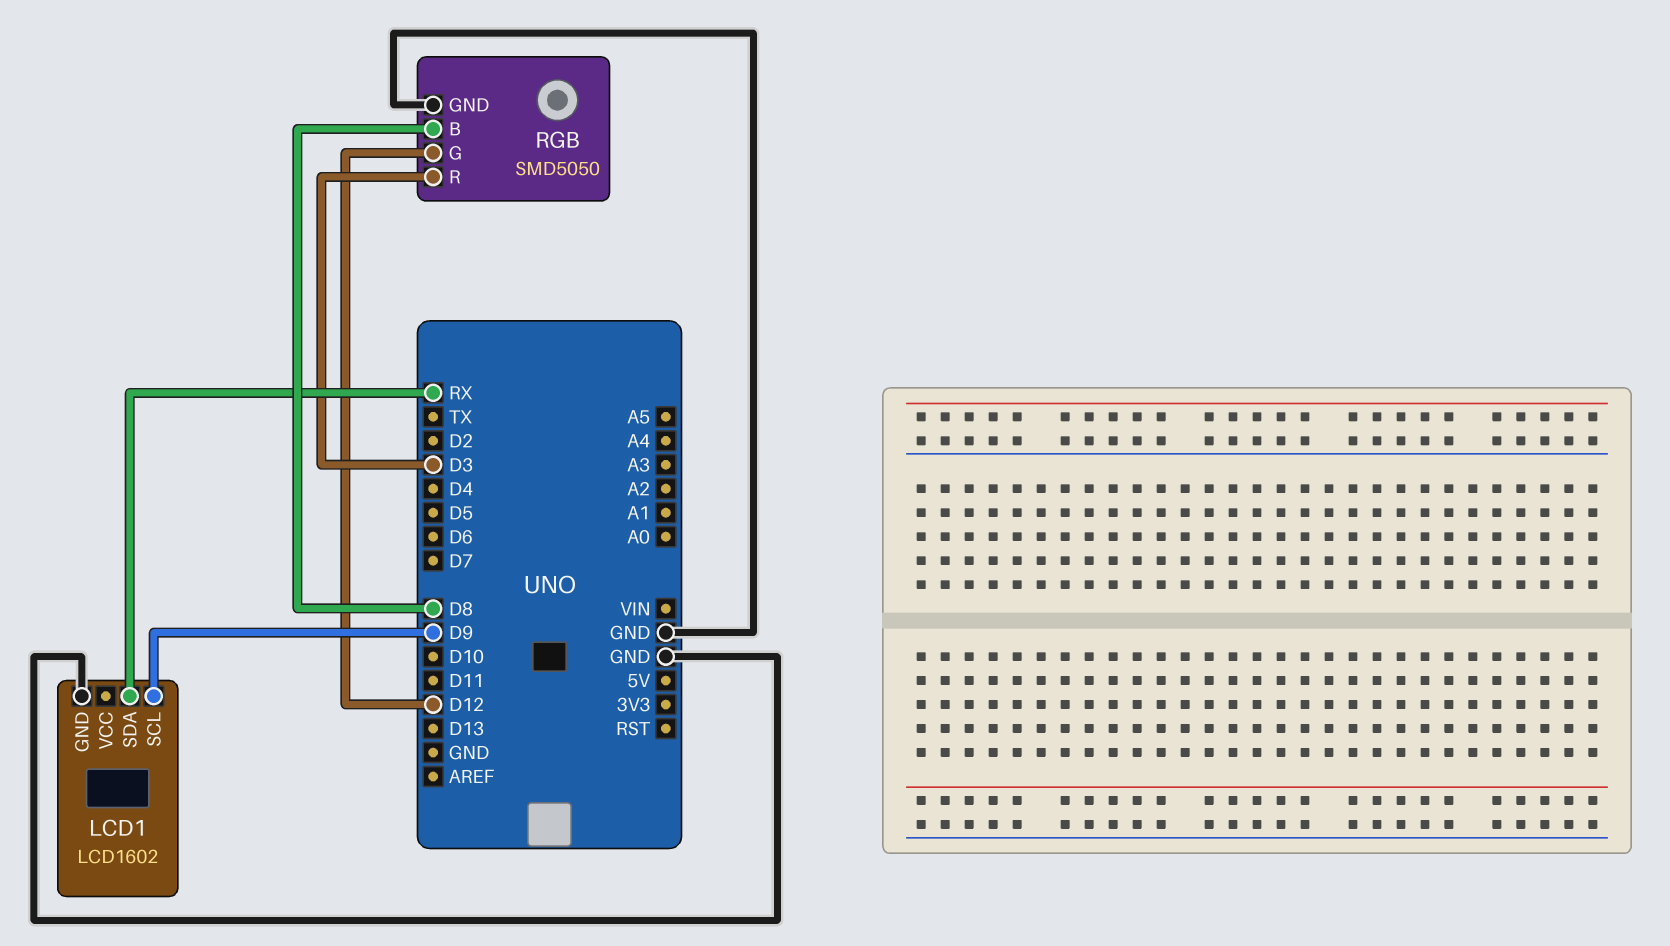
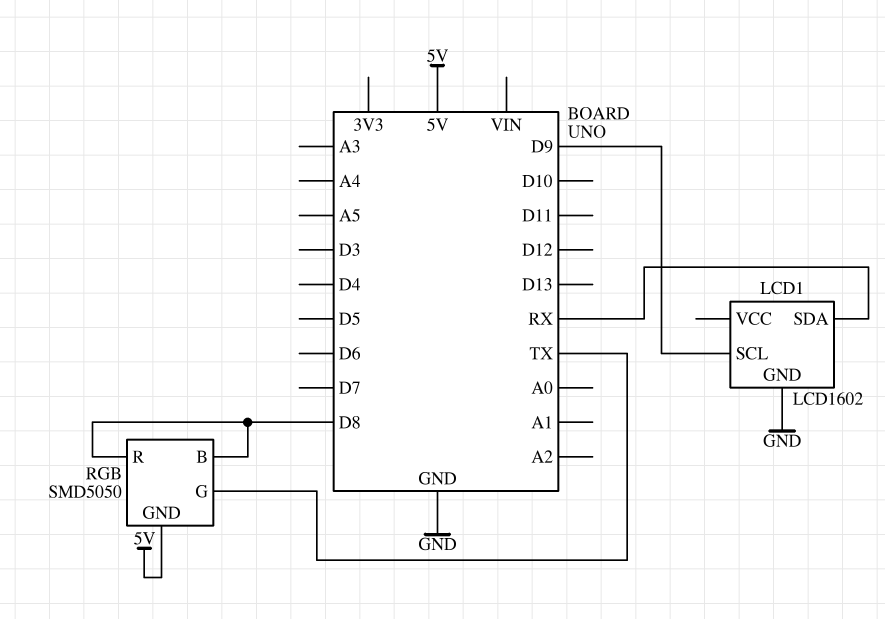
RGB pin G: D12 -> TX
RGB pin GND: GND -> 5V
RGB pin R: D3 -> D8

